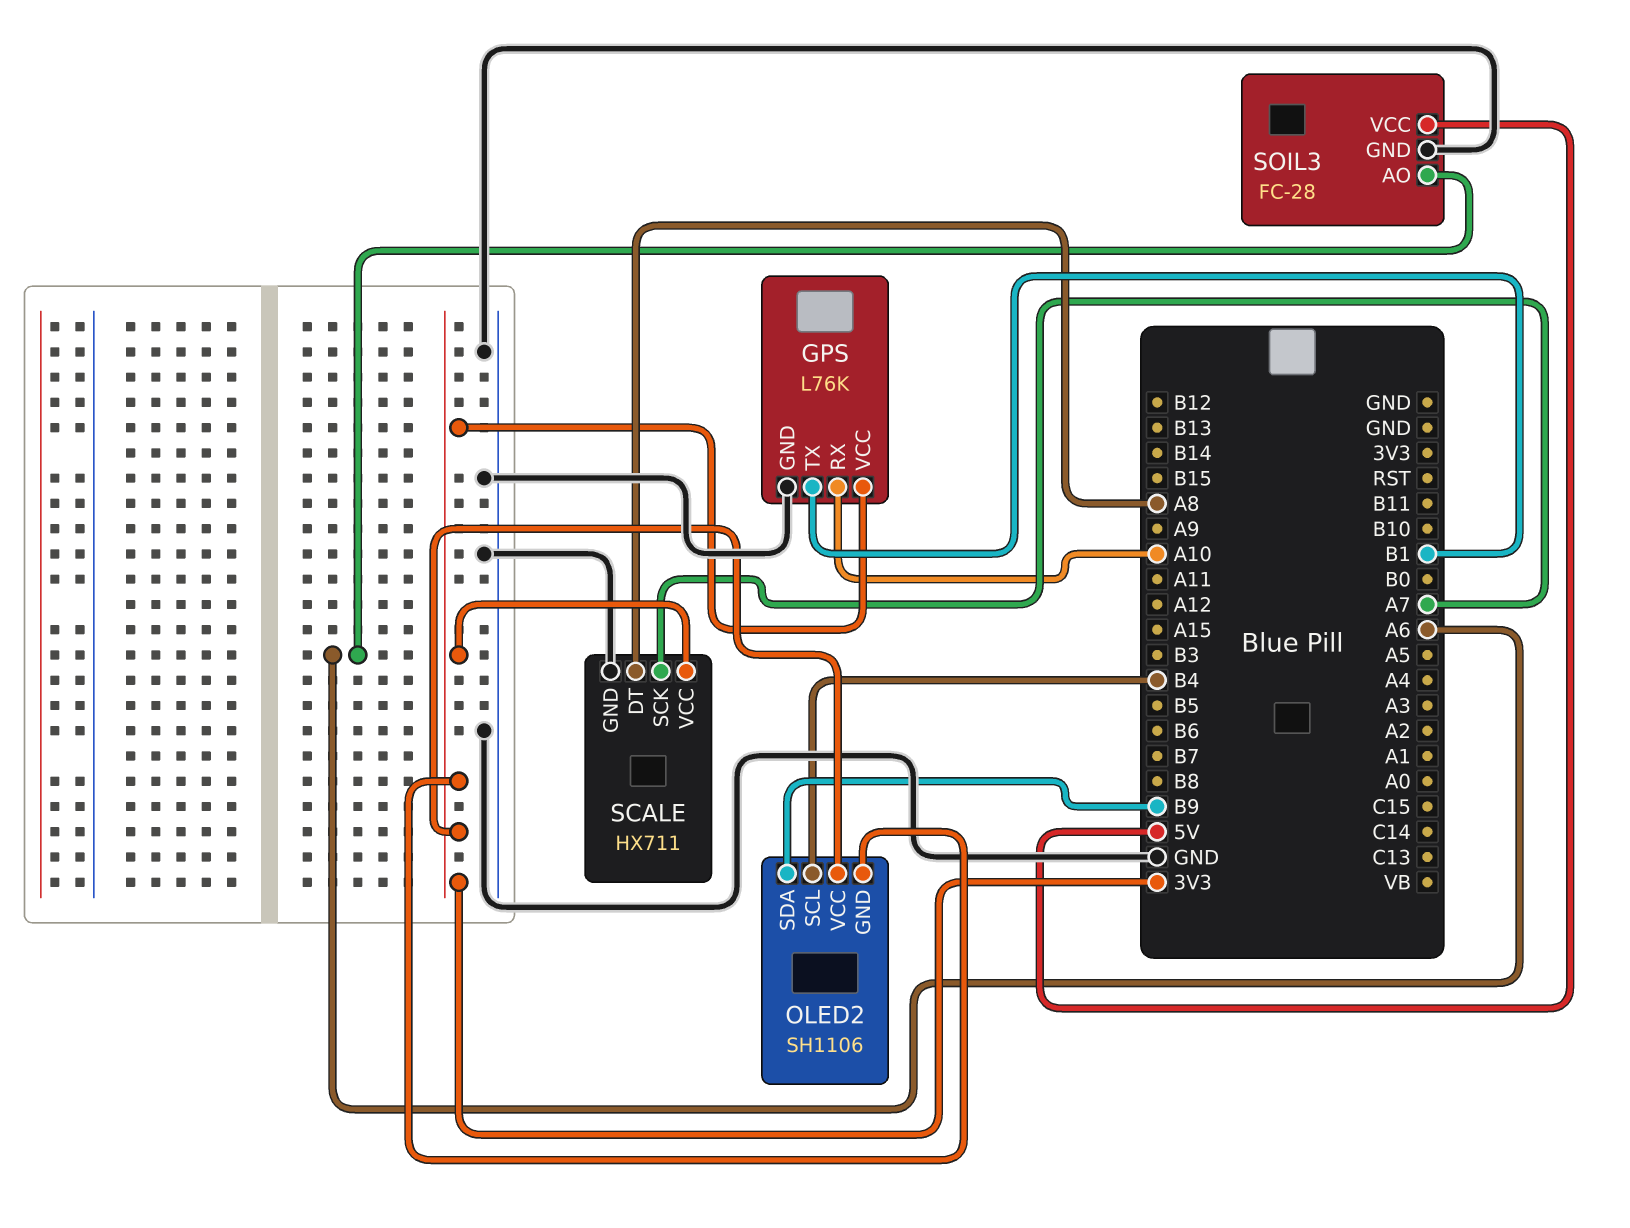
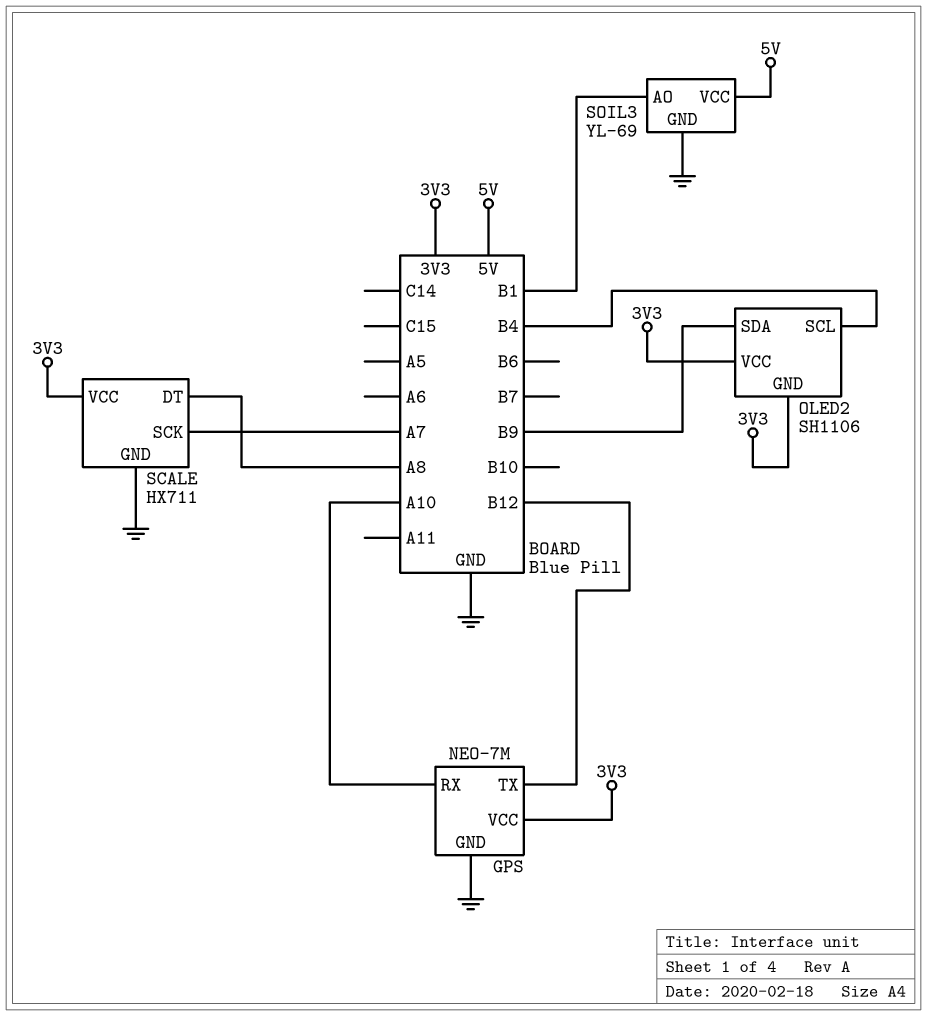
GPS: L76K -> NEO-7M
GPS pin TX: B1 -> B12
SOIL3: FC-28 -> YL-69
SOIL3 pin AO: A6 -> B1

